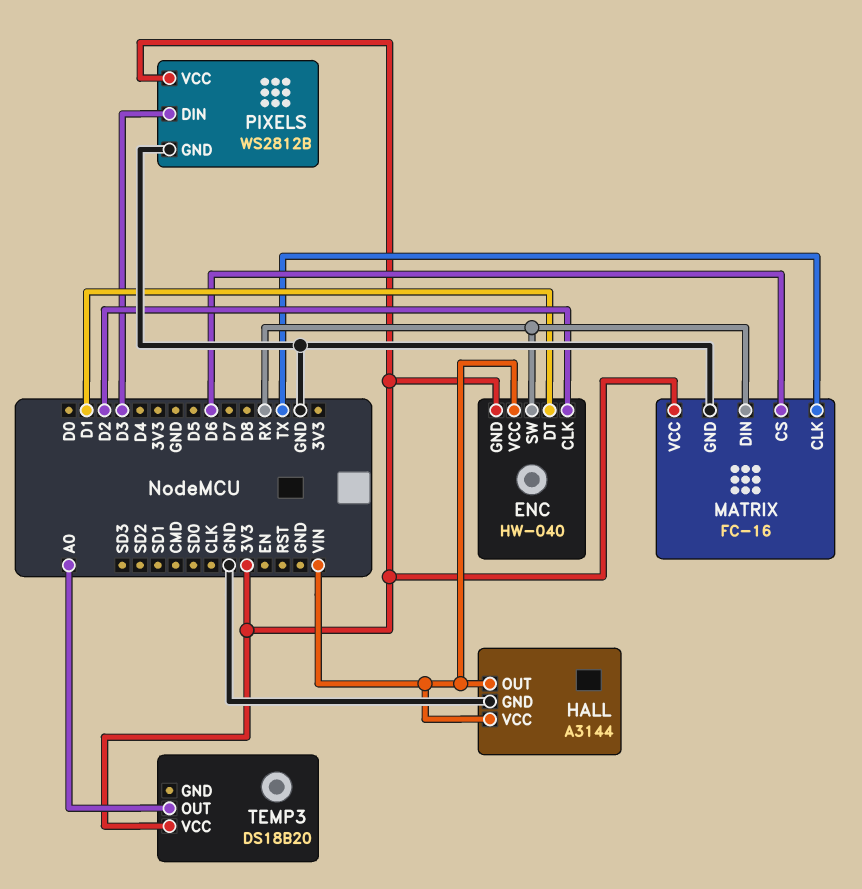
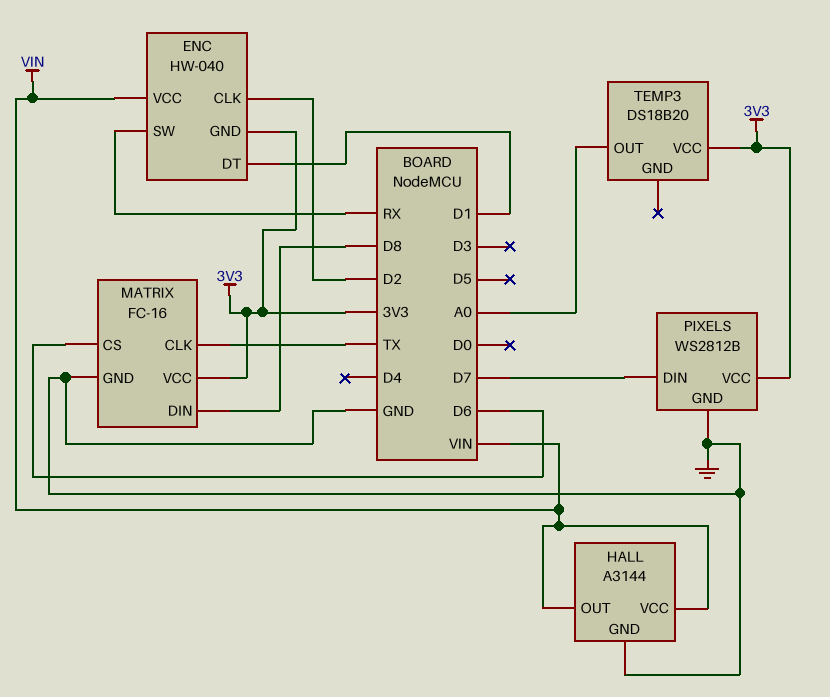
MATRIX pin DIN: RX -> D8
PIXELS pin DIN: D3 -> D7

